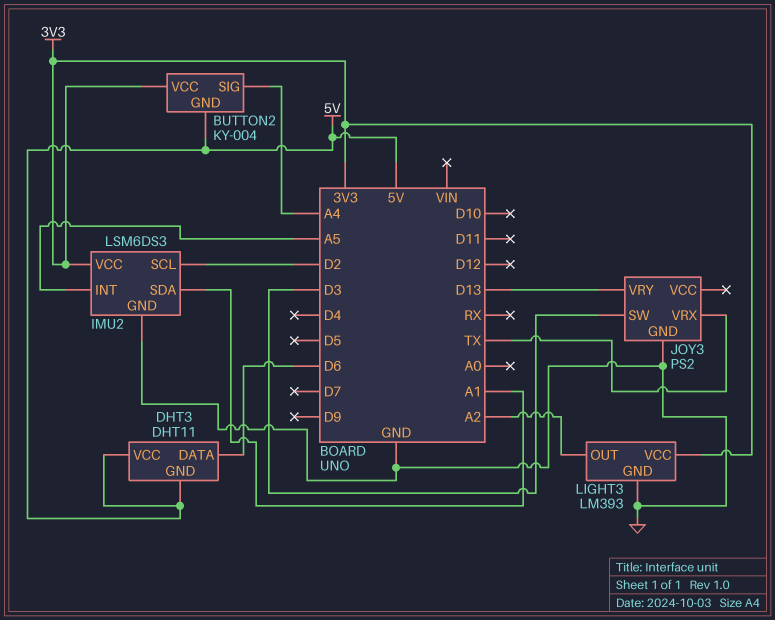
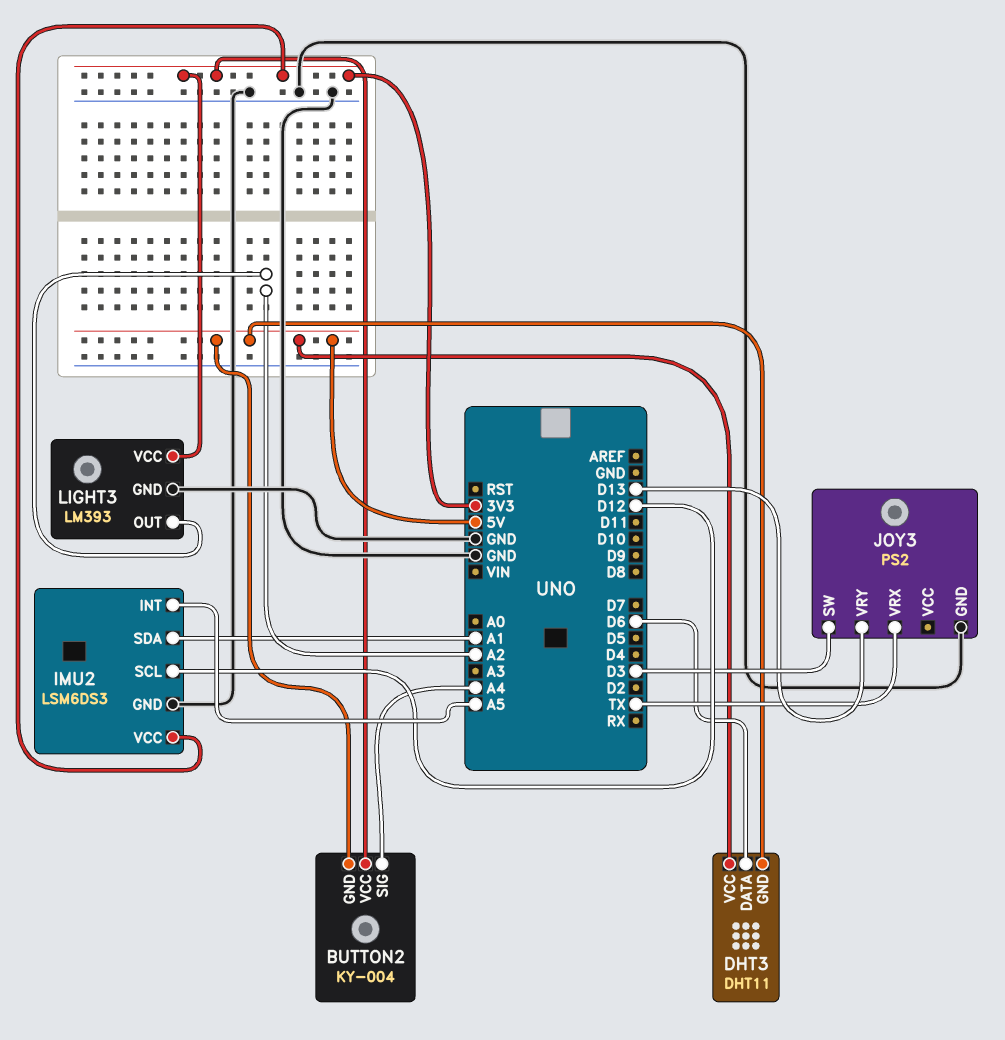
IMU2 pin SCL: D2 -> D12

